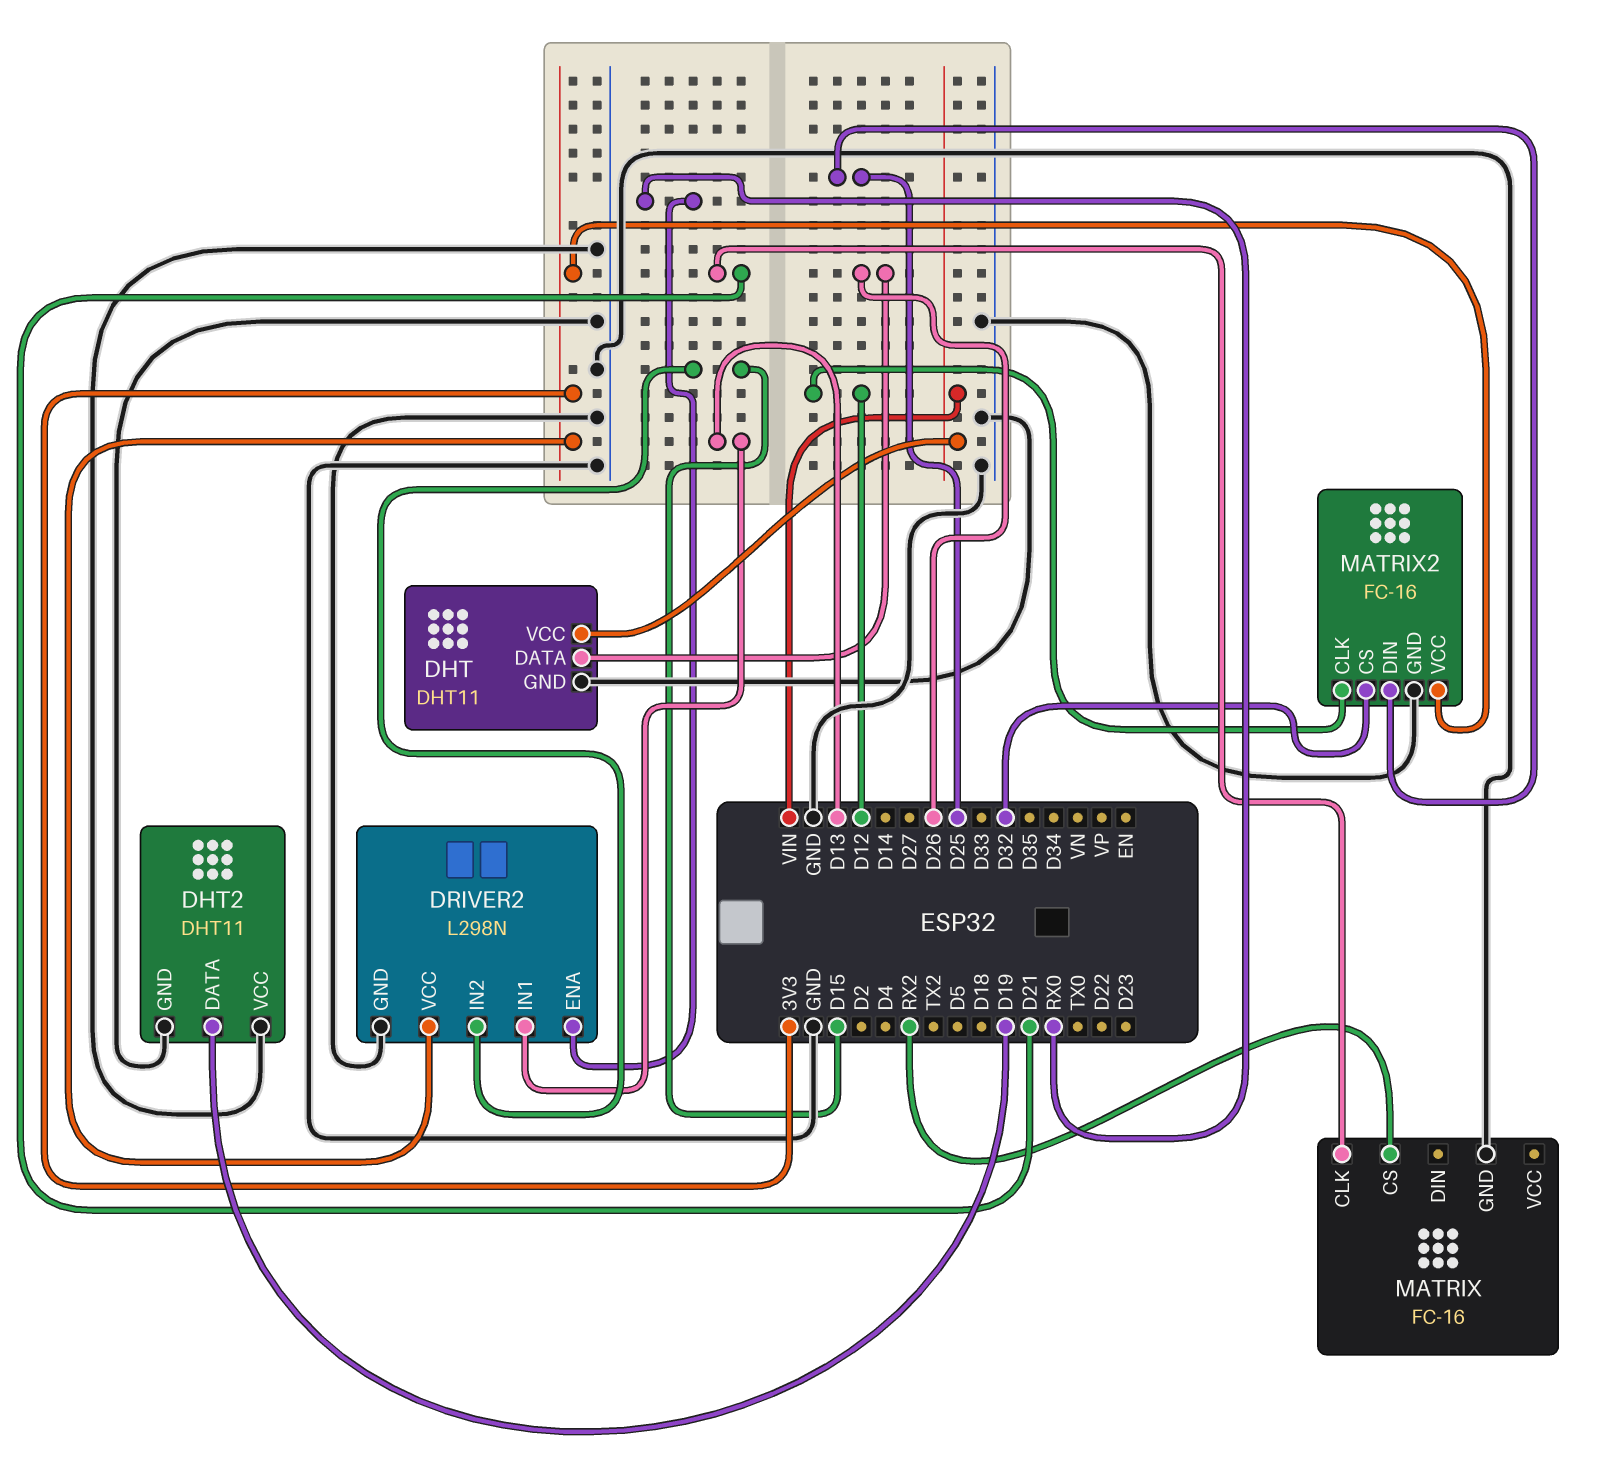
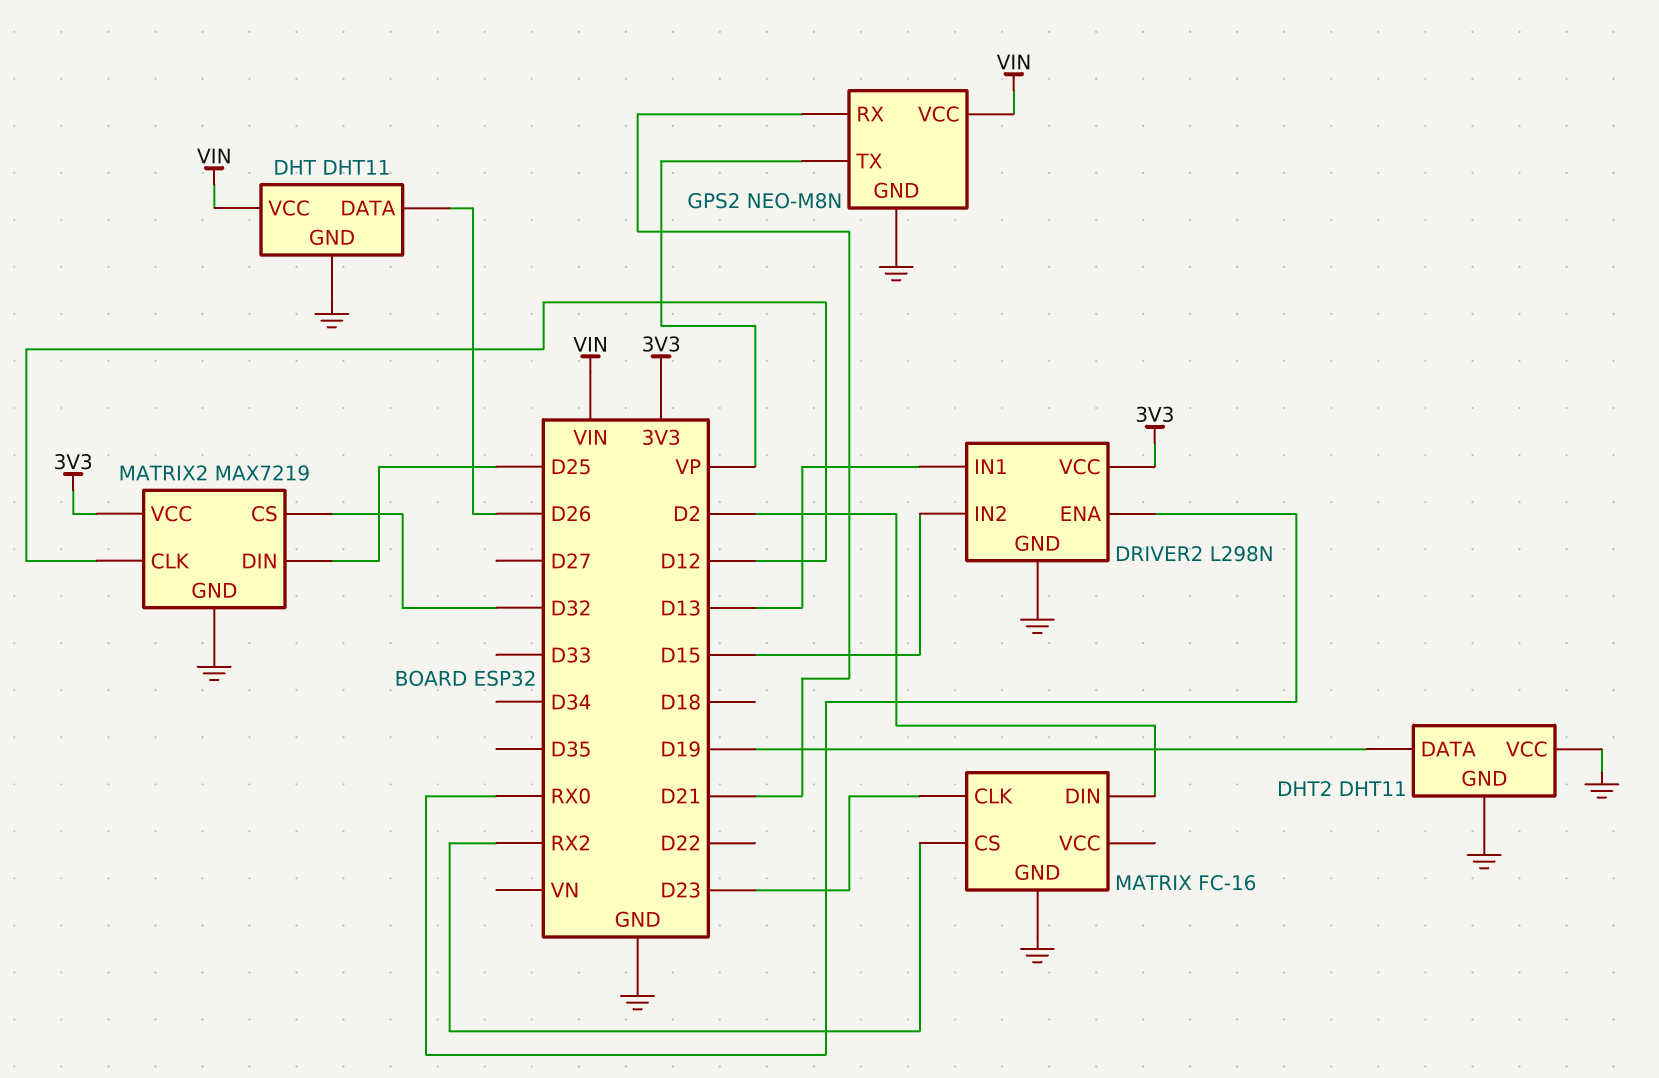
GPS2: none -> NEO-M8N
GPS2 pin GND: none -> GND
GPS2 pin RX: none -> D21
GPS2 pin TX: none -> VP
GPS2 pin VCC: none -> VIN
MATRIX pin CLK: D21 -> D23
MATRIX pin DIN: none -> D2
MATRIX2: FC-16 -> MAX7219

